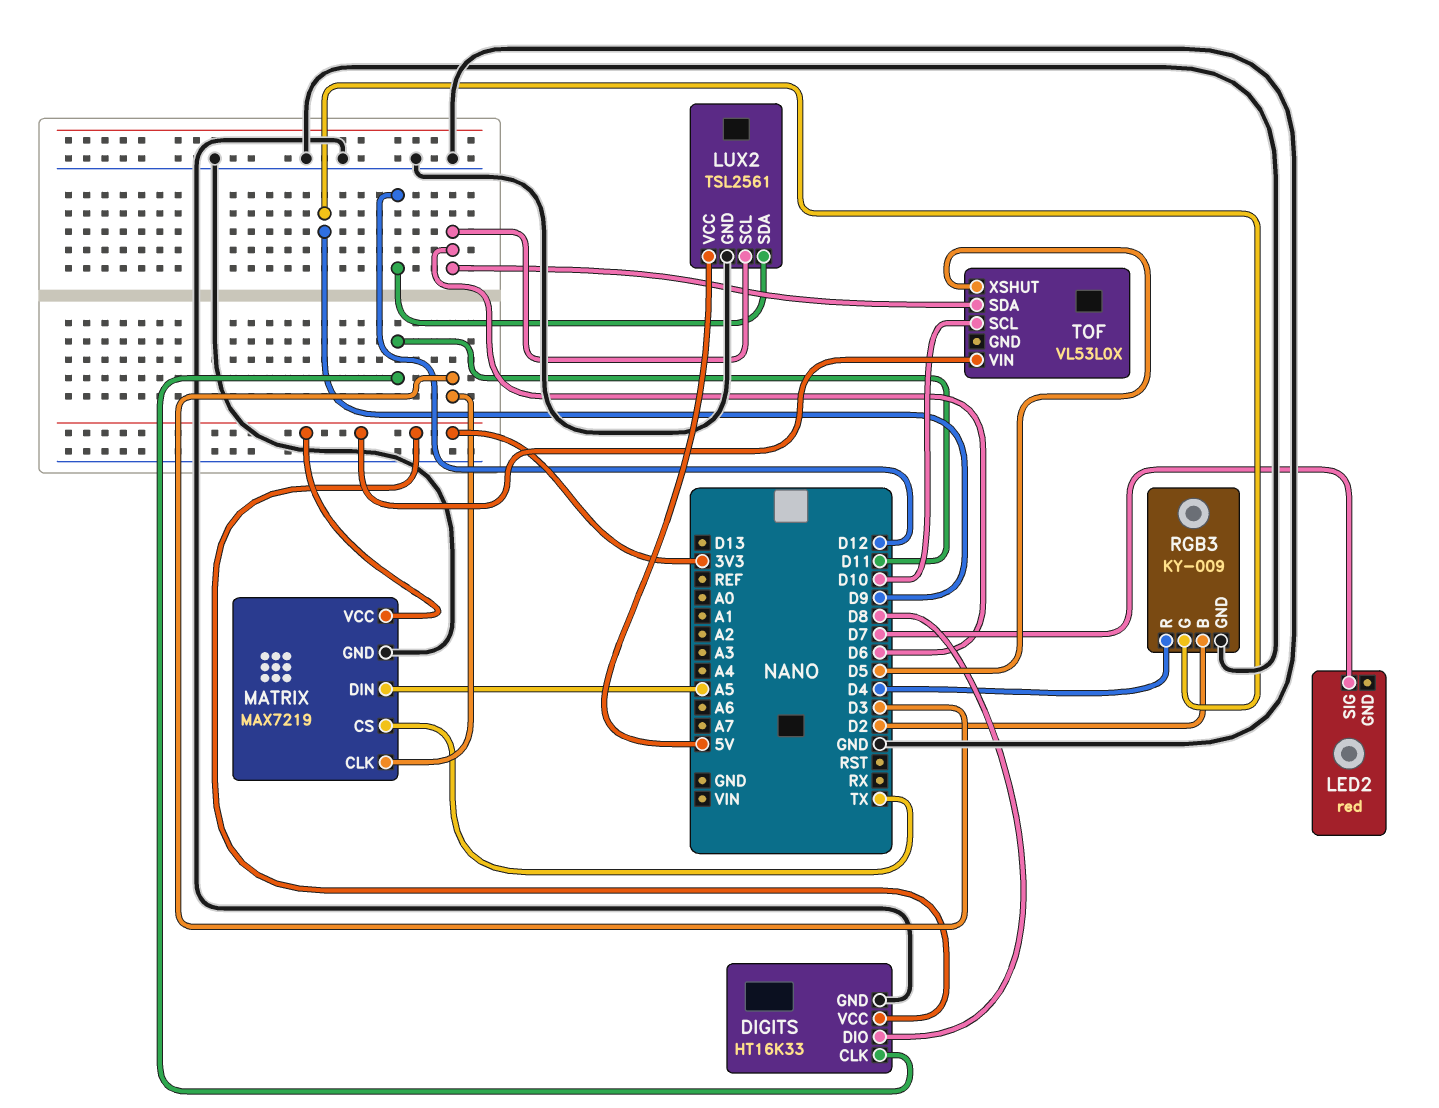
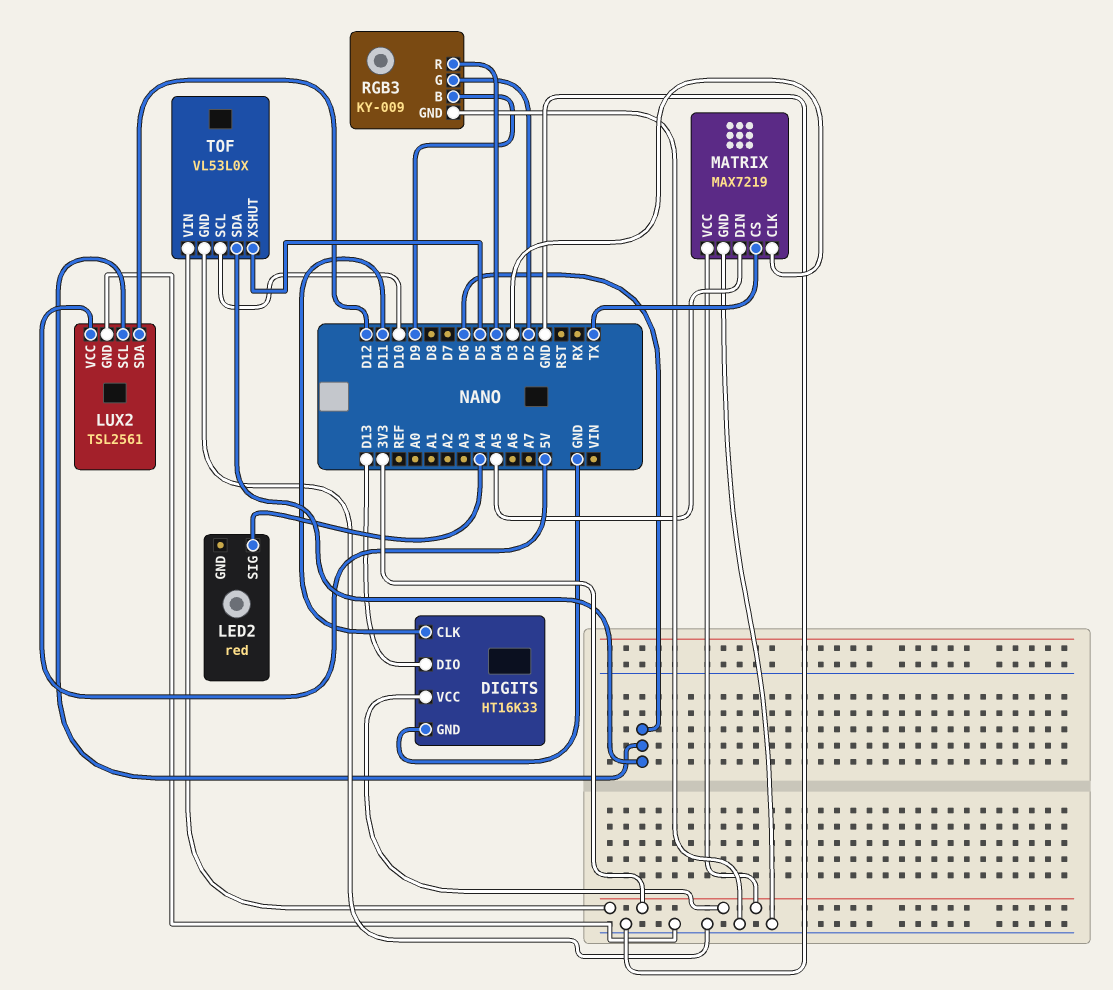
DIGITS pin DIO: D8 -> D13
LED2 pin SIG: D7 -> A4
RGB3 pin B: D2 -> D9
RGB3 pin G: D9 -> D2
TOF pin GND: none -> GND

